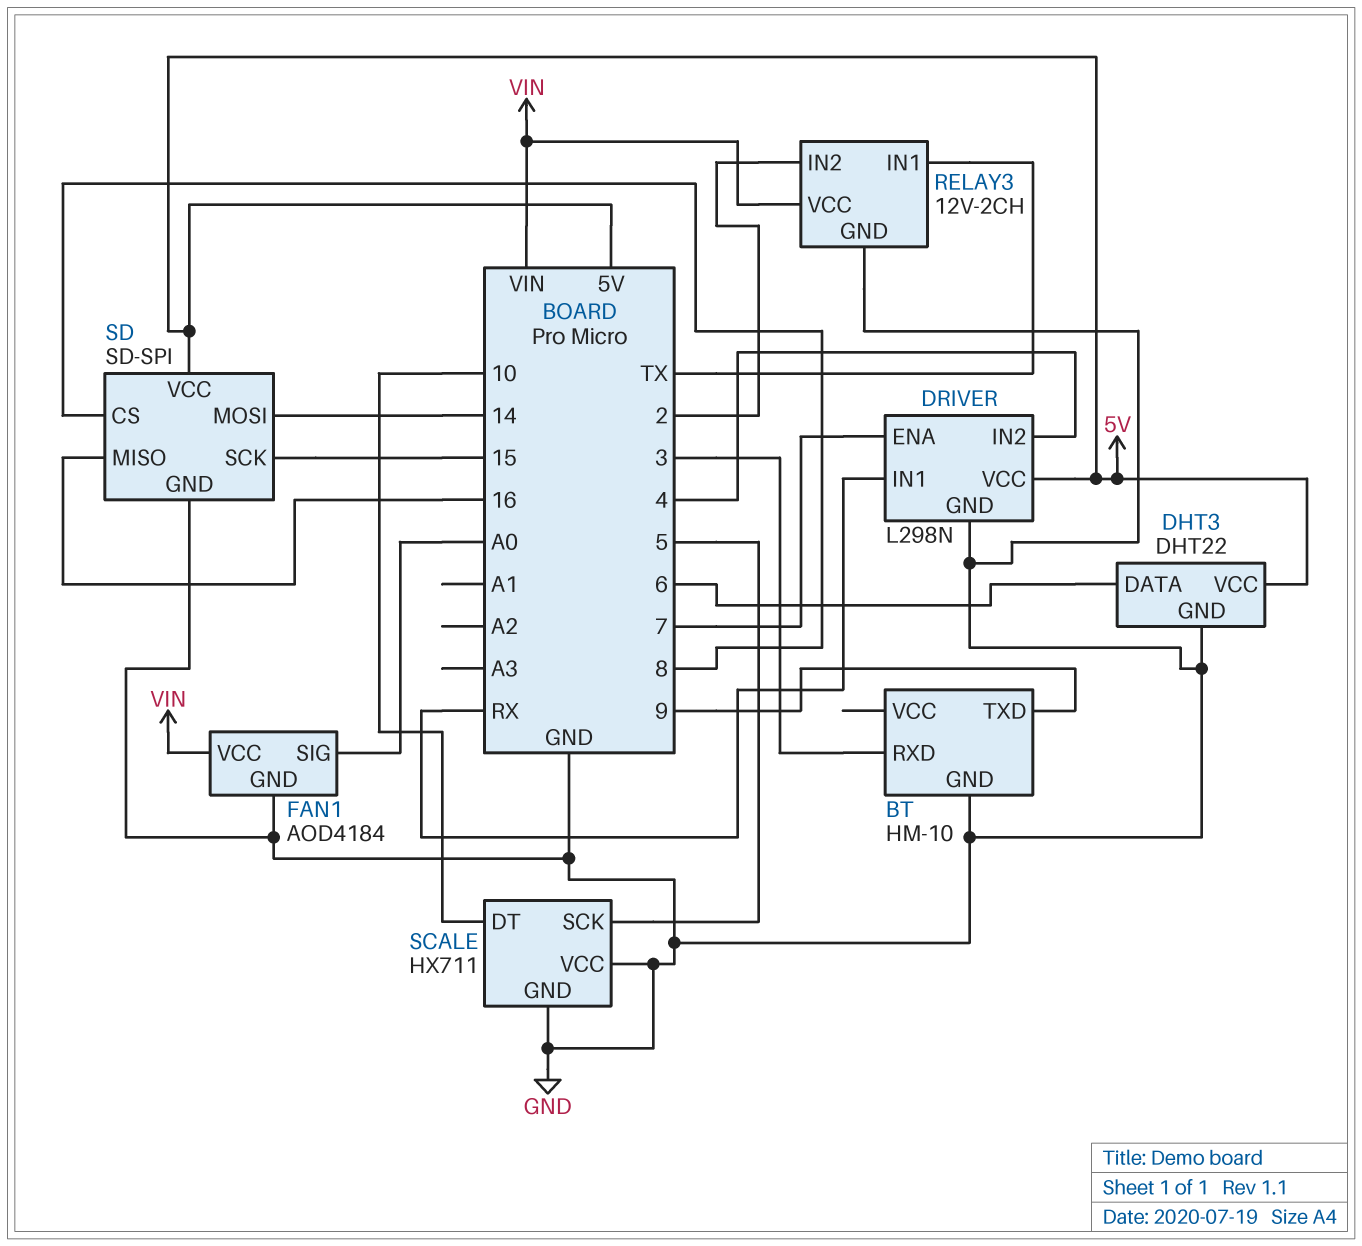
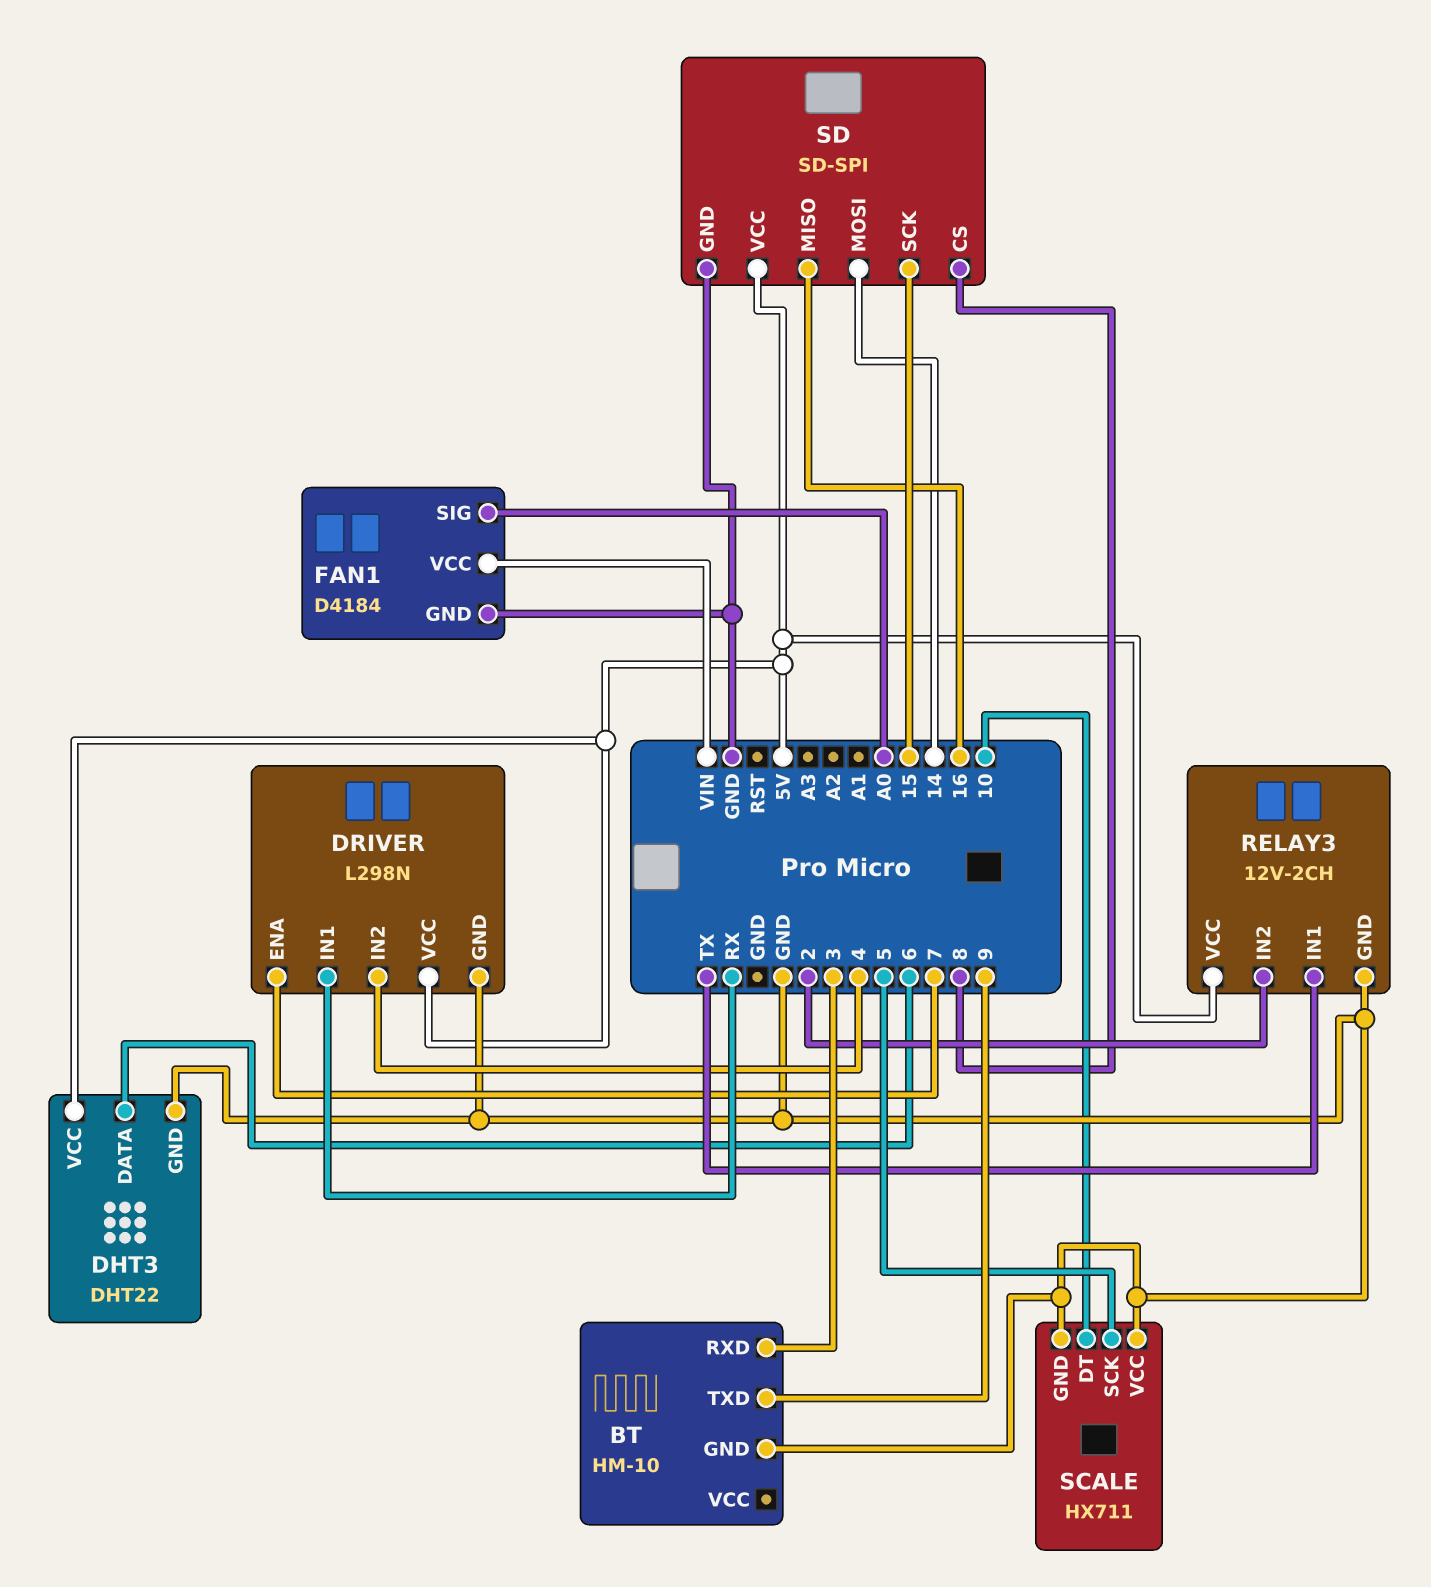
FAN1: AOD4184 -> D4184
RELAY3 pin VCC: VIN -> 5V

